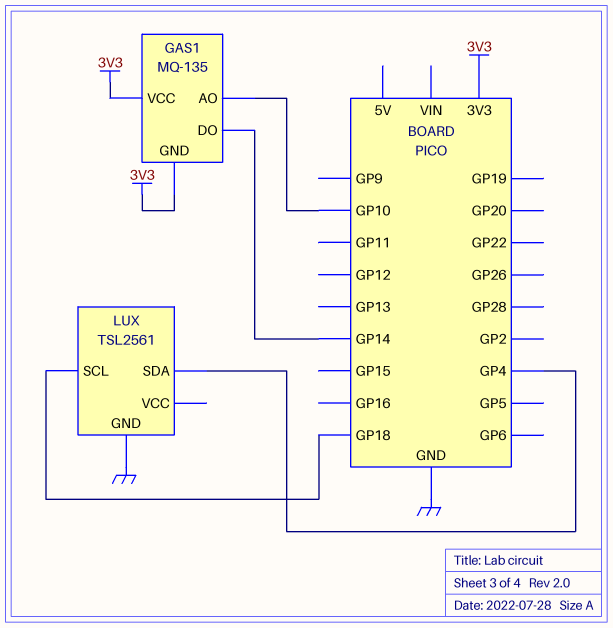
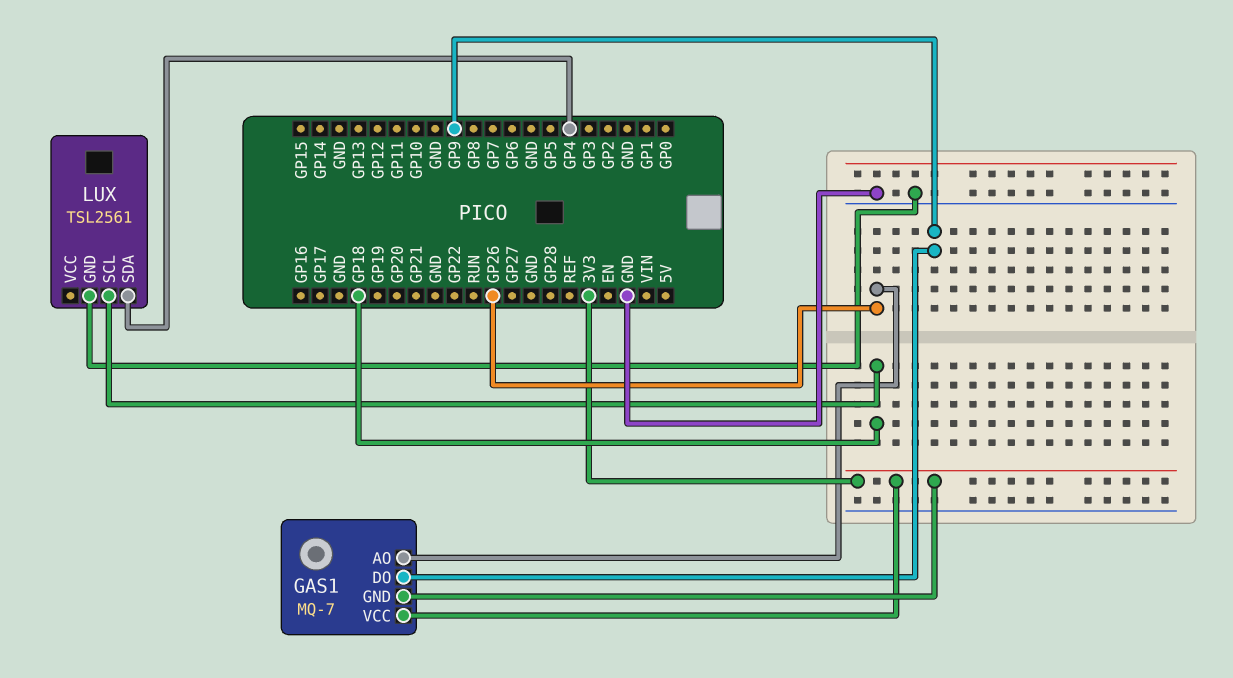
GAS1: MQ-135 -> MQ-7
GAS1 pin AO: GP10 -> GP26
GAS1 pin DO: GP14 -> GP9

